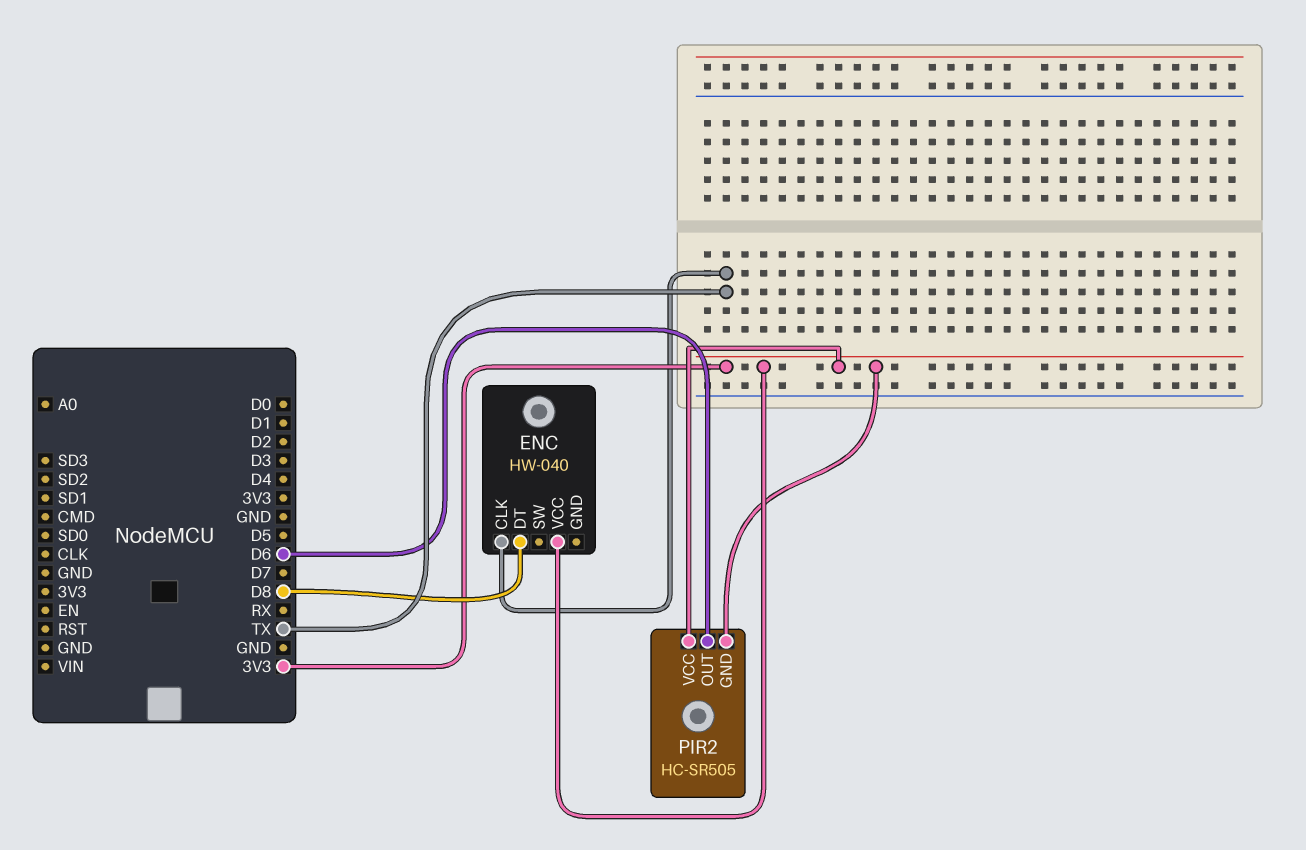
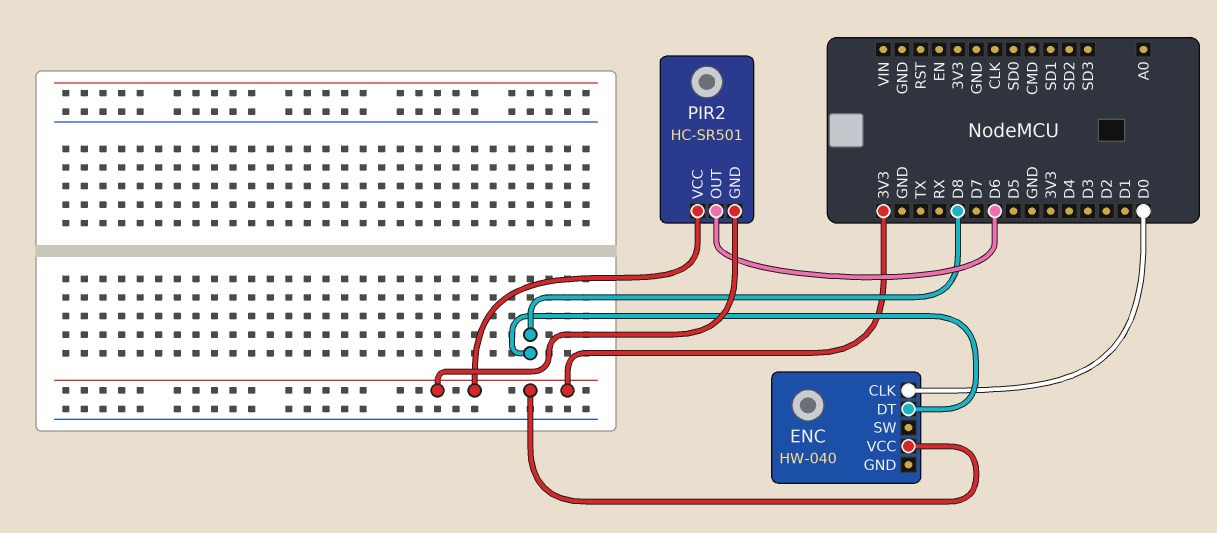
ENC pin CLK: TX -> D0
PIR2: HC-SR505 -> HC-SR501

